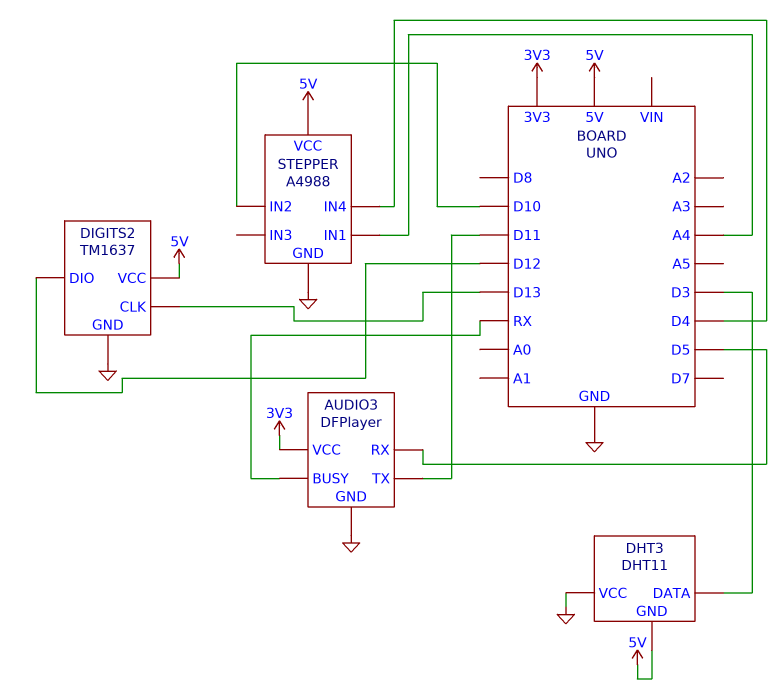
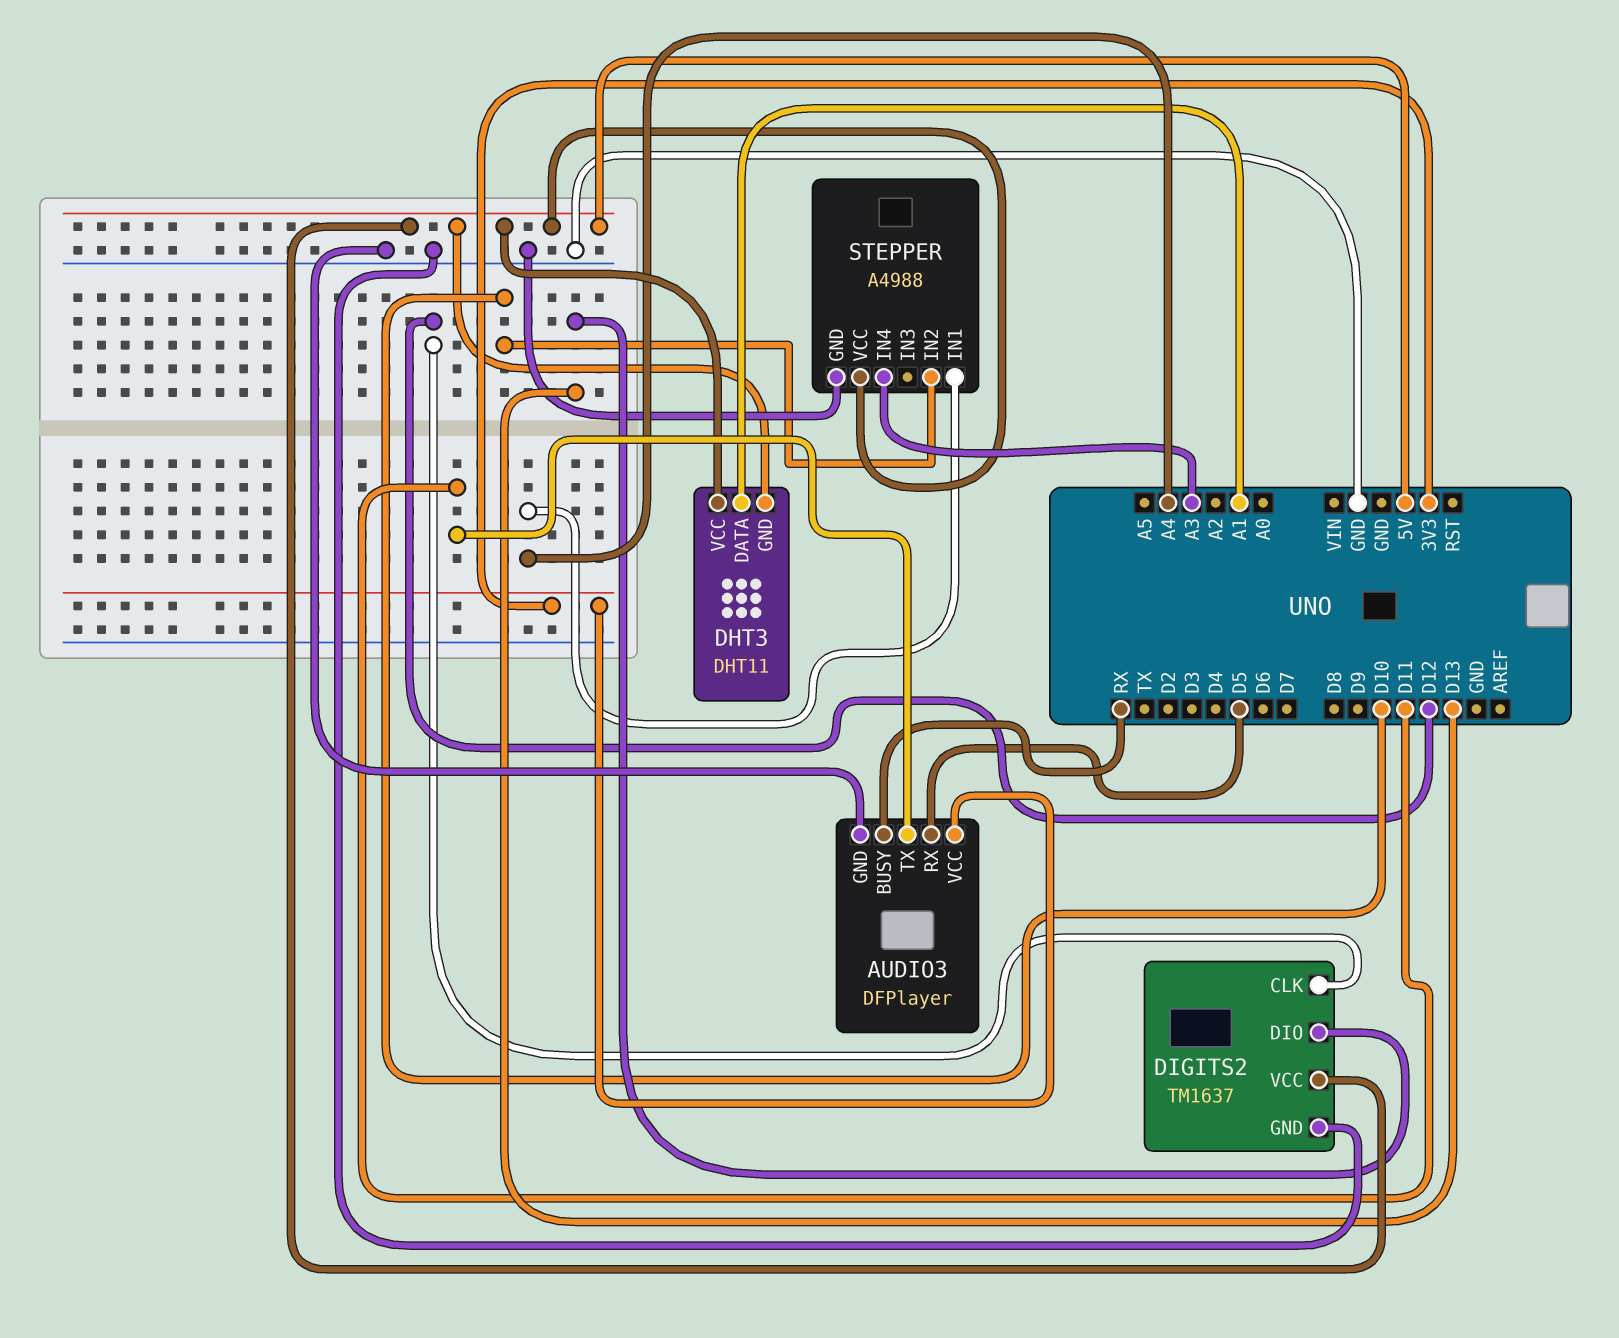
DHT3 pin DATA: D3 -> A1
DHT3 pin VCC: GND -> 5V
DIGITS2 pin CLK: D13 -> D12
DIGITS2 pin DIO: D12 -> D13
STEPPER pin IN4: D4 -> A3

